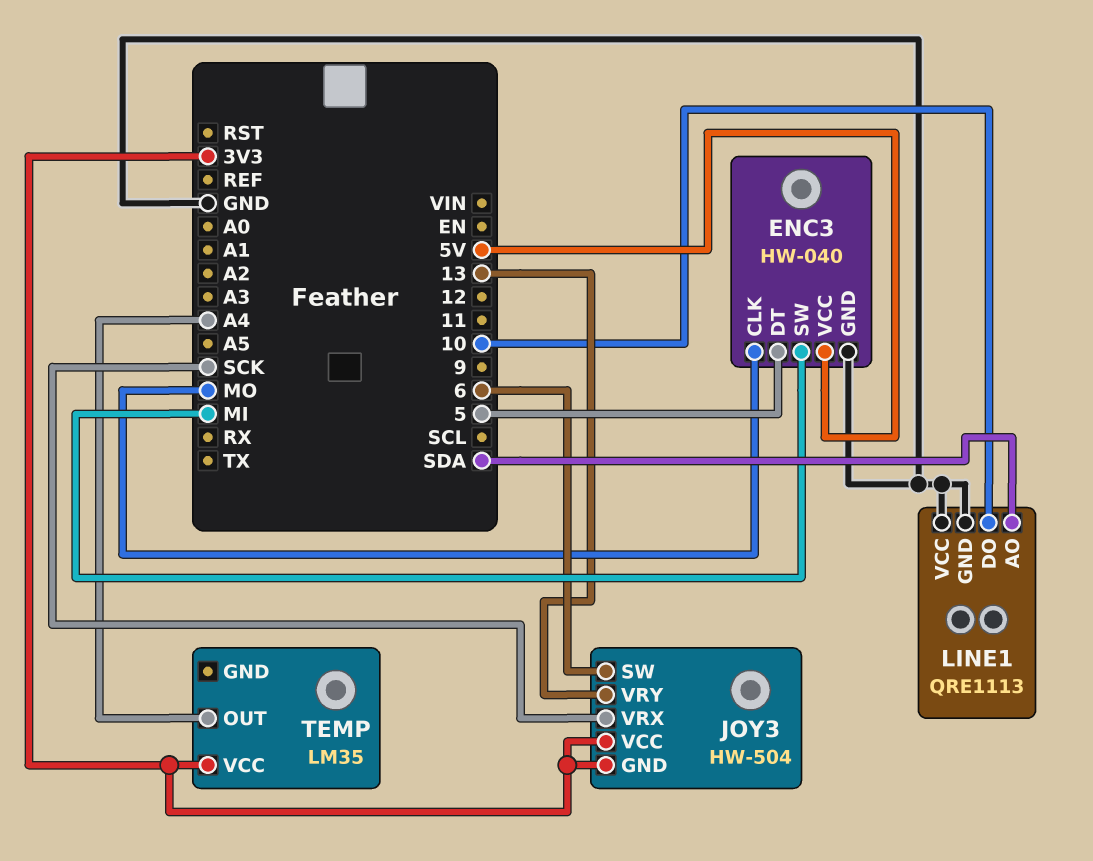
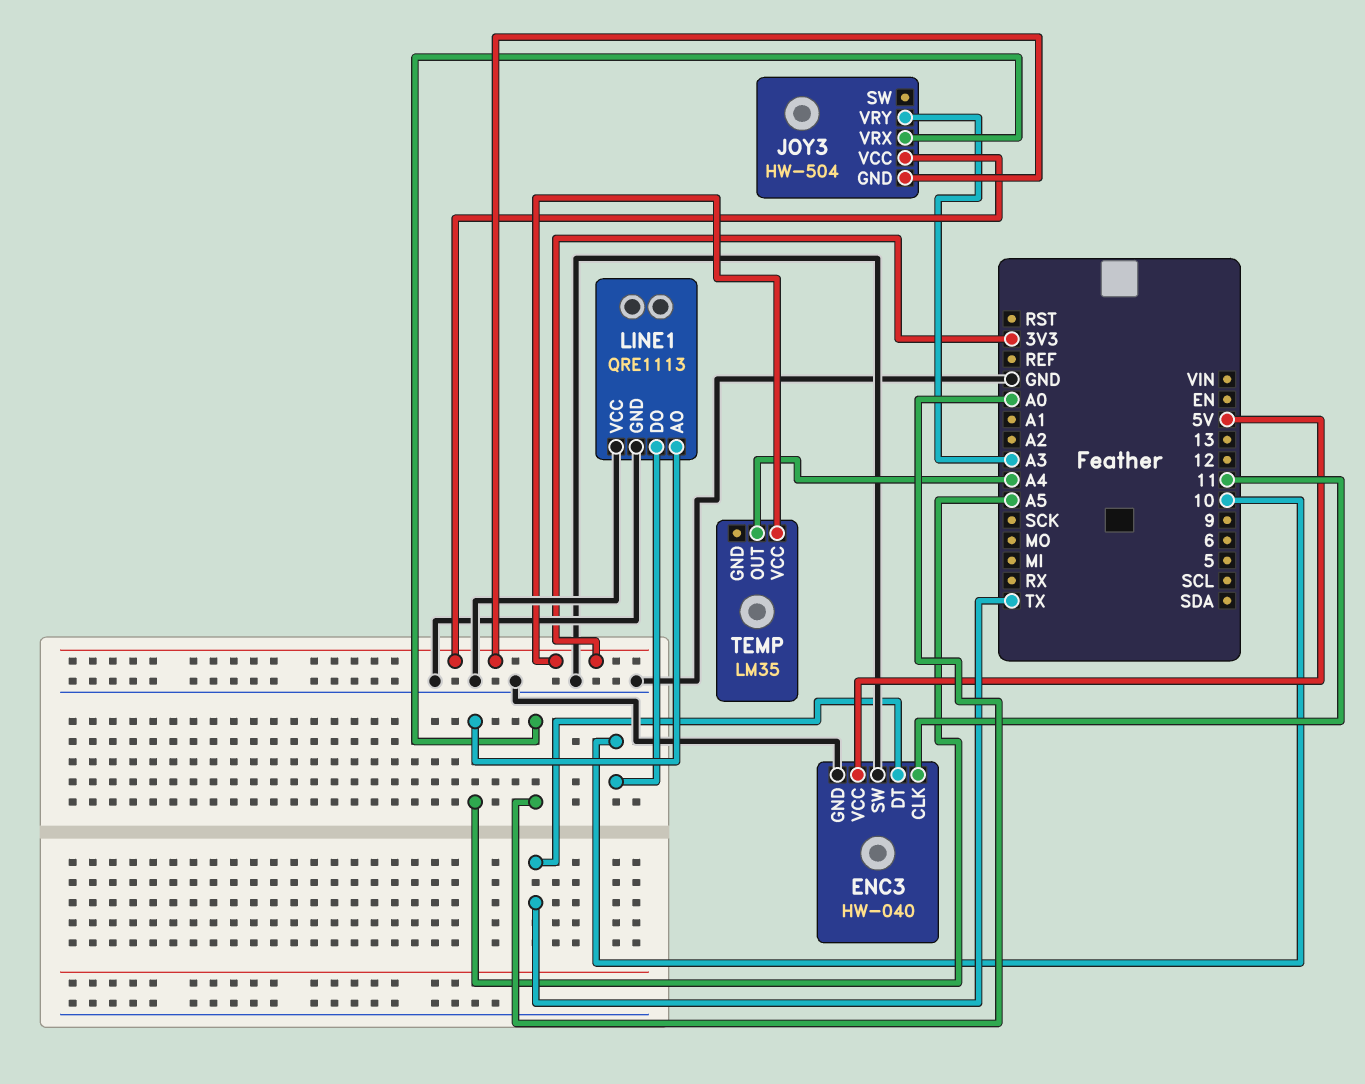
ENC3 pin CLK: MO -> 11
ENC3 pin DT: 5 -> TX
ENC3 pin SW: MI -> GND
JOY3 pin SW: 6 -> none
JOY3 pin VRX: SCK -> A0
JOY3 pin VRY: 13 -> A3
LINE1 pin AO: SDA -> A5

